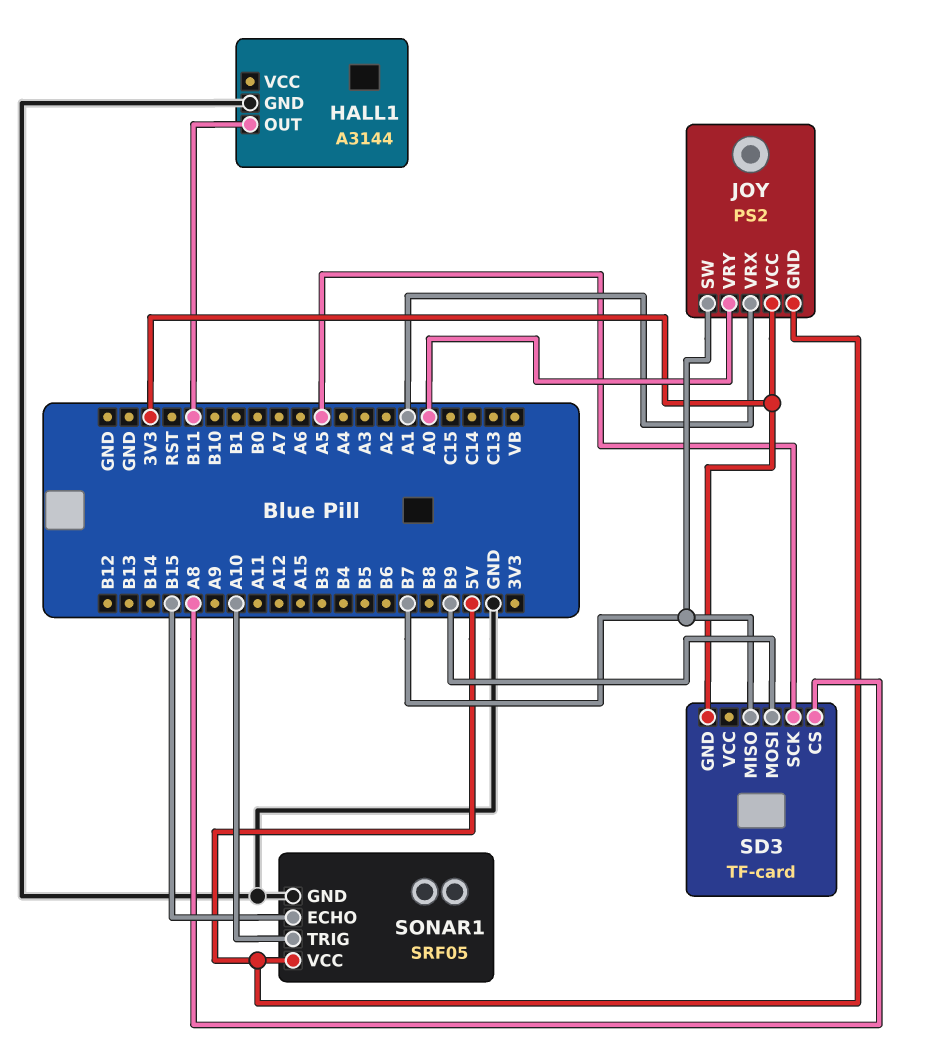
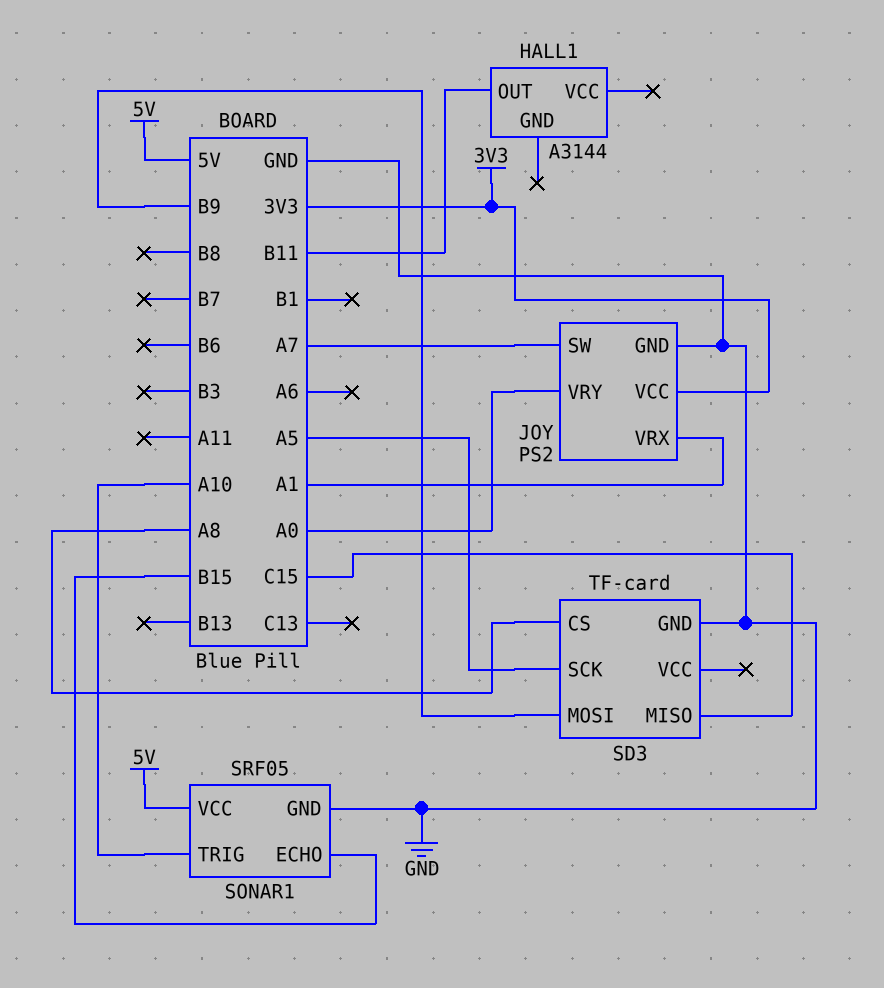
HALL1 pin GND: GND -> none
JOY pin GND: 5V -> GND
JOY pin SW: B7 -> A7
SD3 pin GND: 3V3 -> GND
SD3 pin MISO: B7 -> C15

